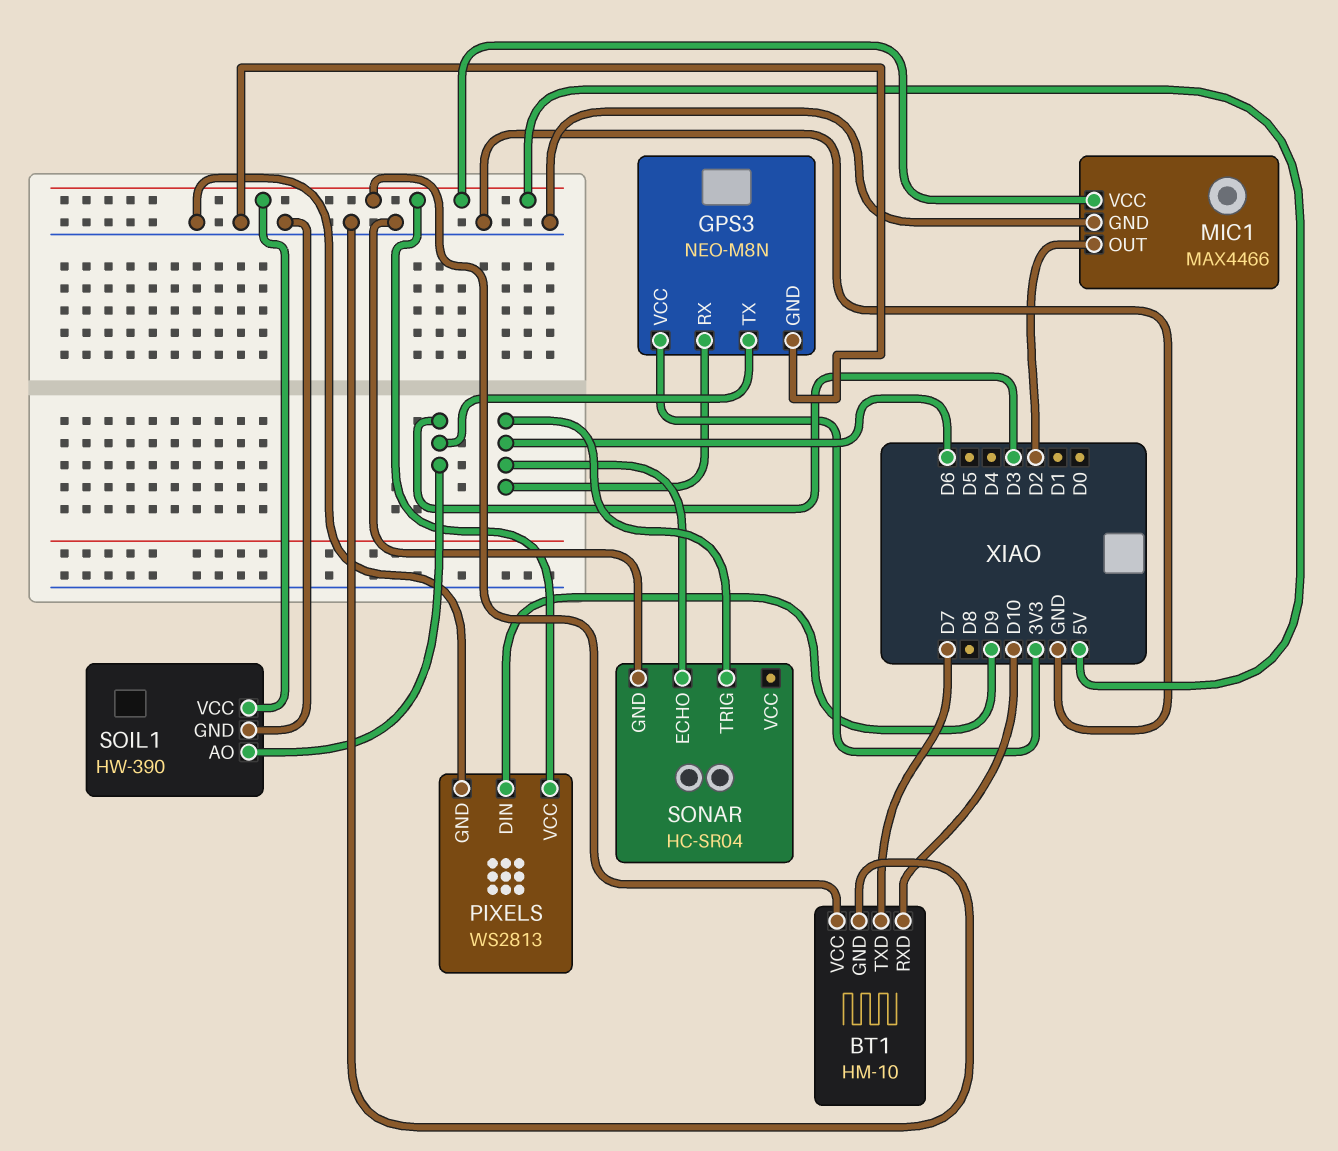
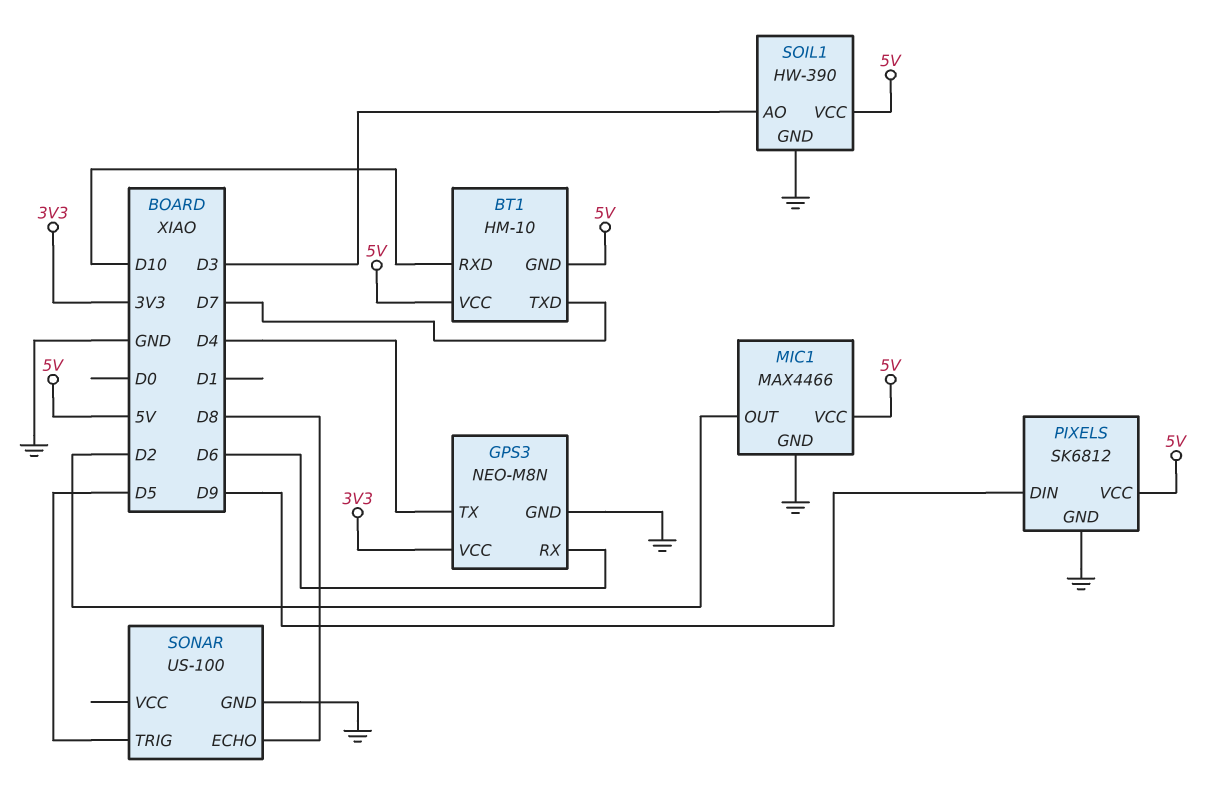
BT1 pin GND: GND -> 5V
GPS3 pin TX: D3 -> D4
PIXELS: WS2813 -> SK6812
SONAR: HC-SR04 -> US-100
SONAR pin ECHO: D6 -> D8
SONAR pin TRIG: D6 -> D5

